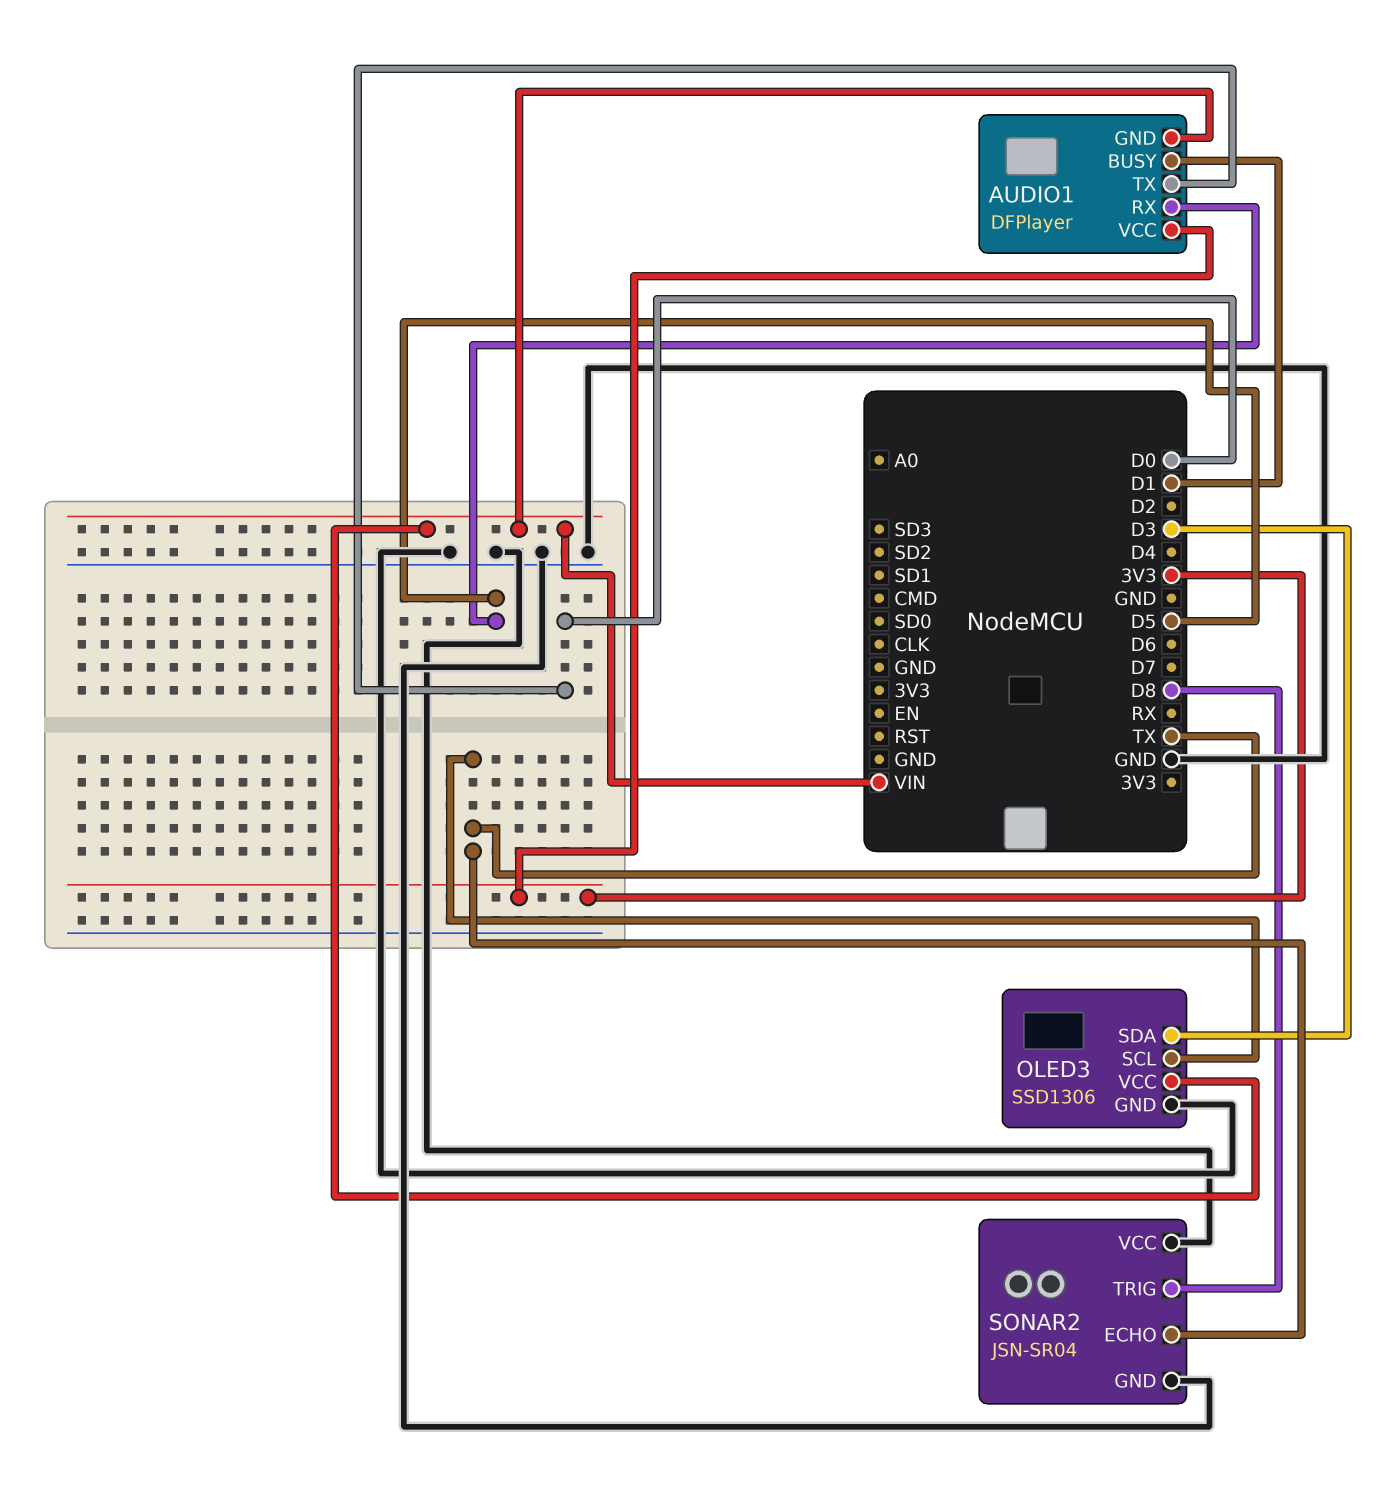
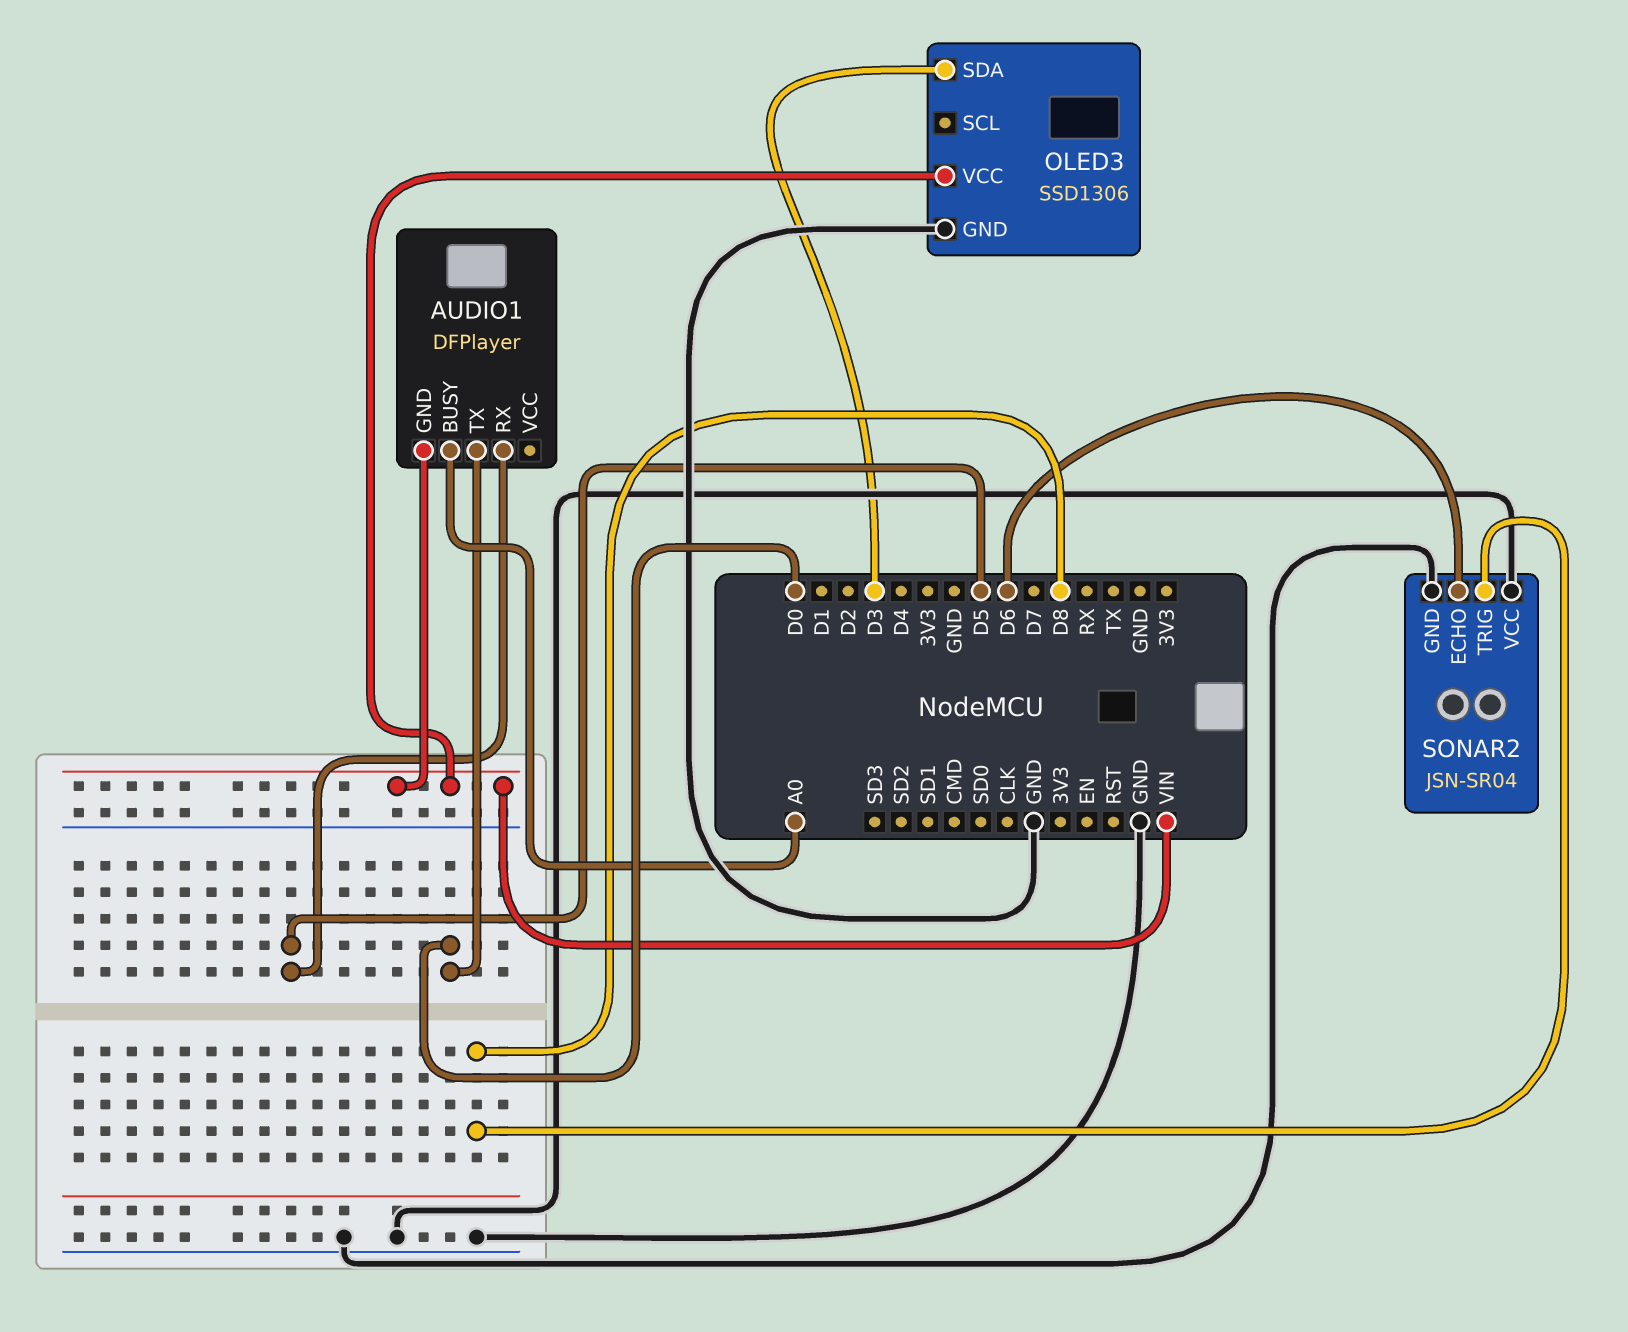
AUDIO1 pin BUSY: D1 -> A0
AUDIO1 pin VCC: 3V3 -> none
OLED3 pin SCL: TX -> none
SONAR2 pin ECHO: TX -> D6

